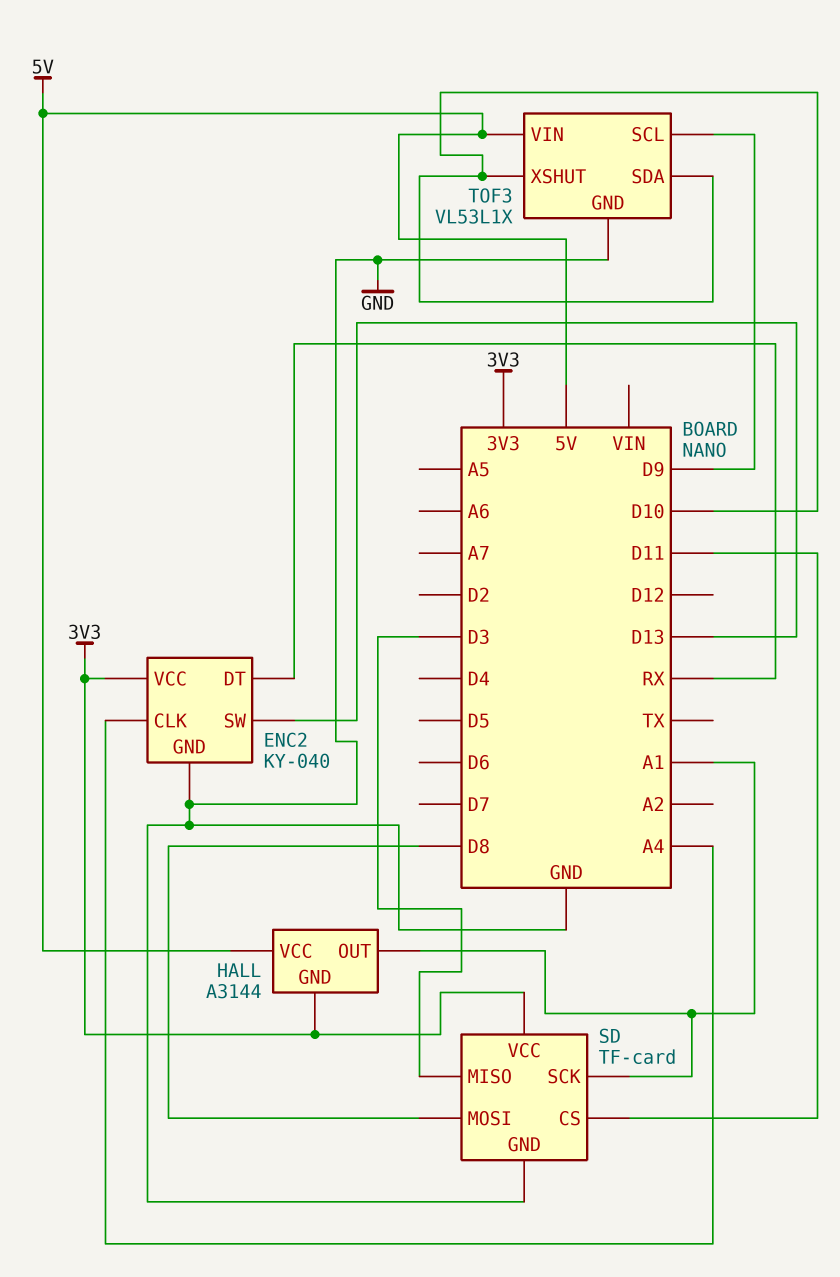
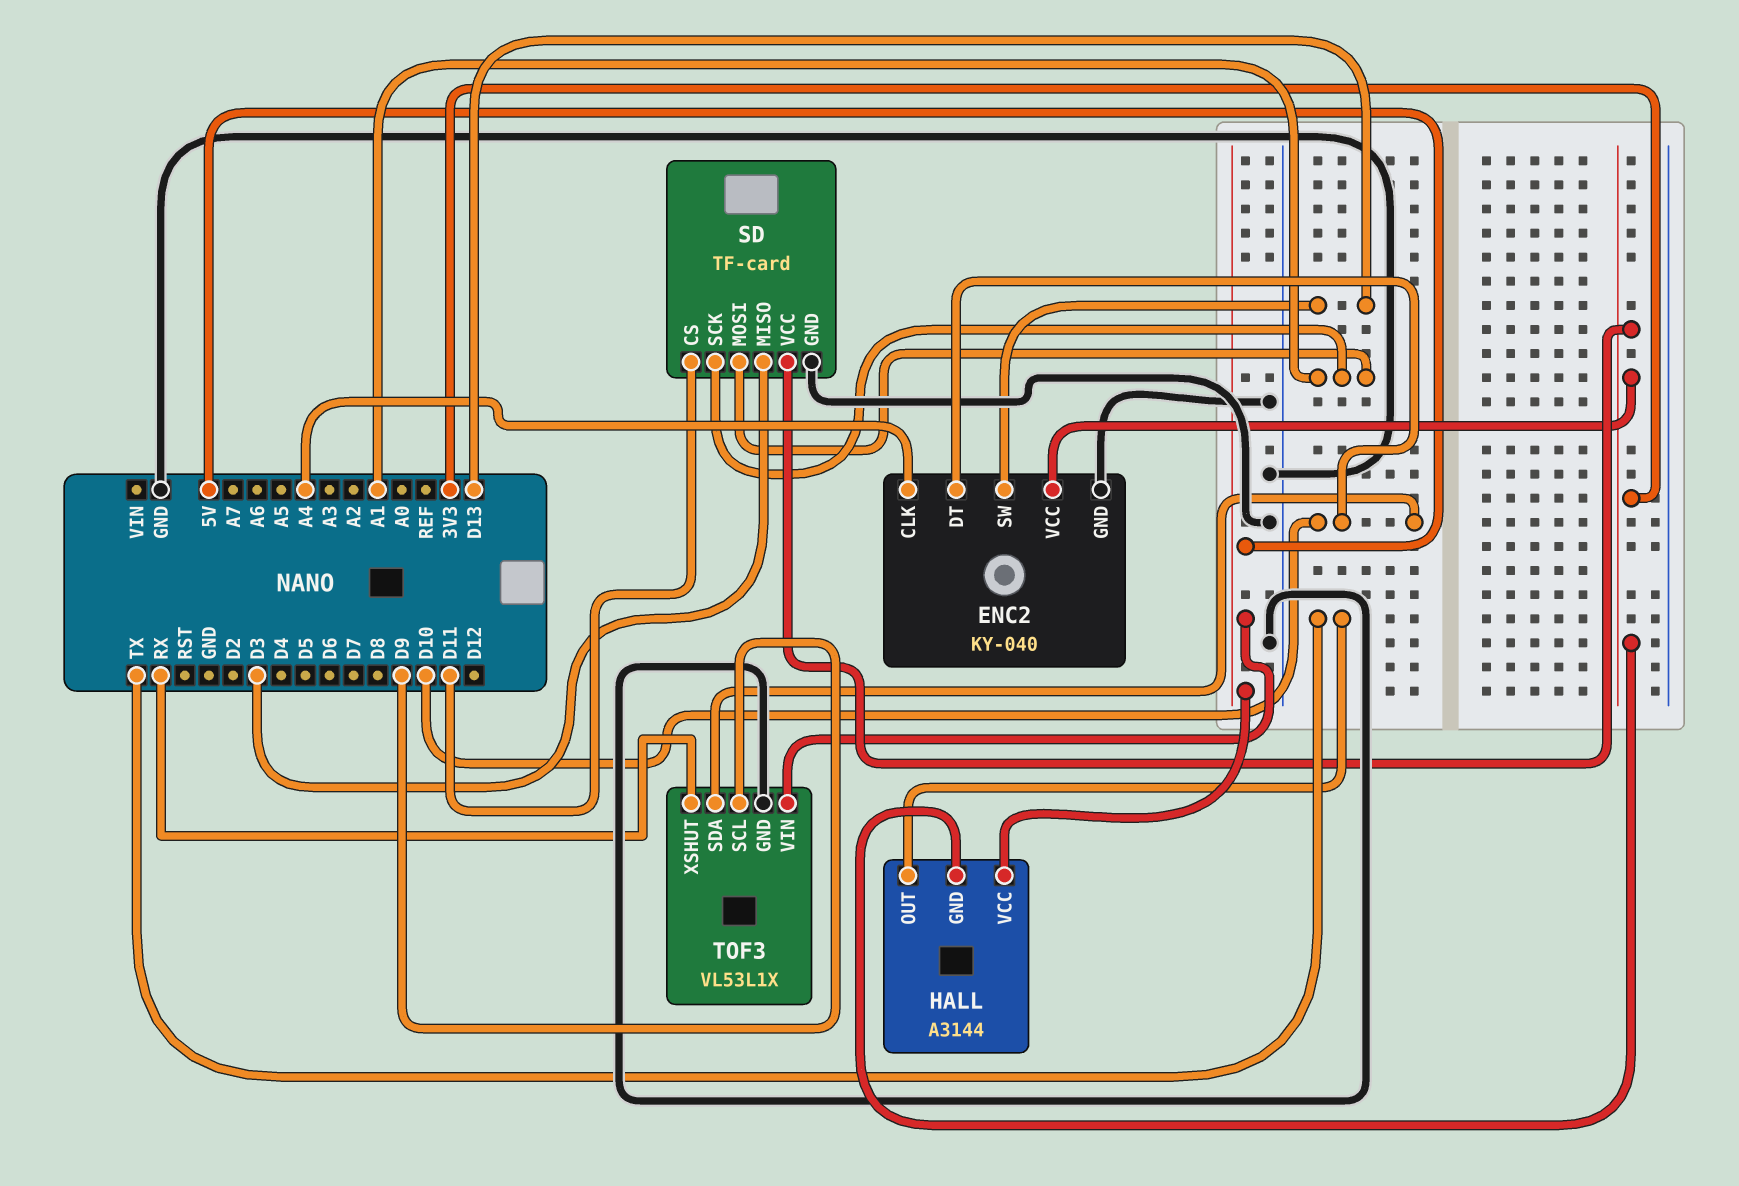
ENC2 pin DT: RX -> D10
HALL pin OUT: A1 -> TX
SD pin MOSI: D8 -> A1
TOF3 pin XSHUT: D10 -> RX

